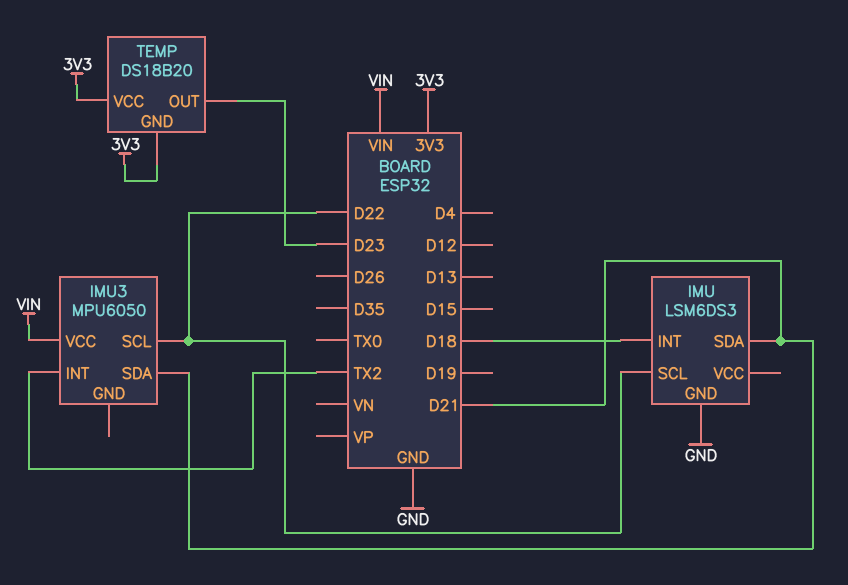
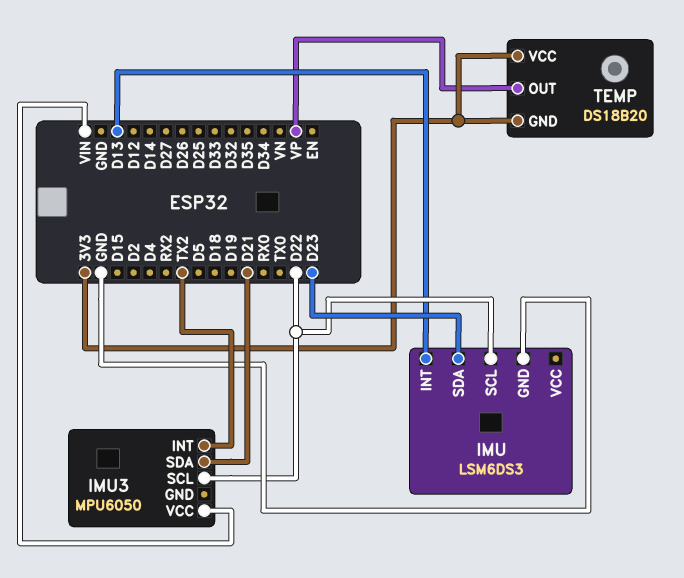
IMU pin INT: D18 -> D13
IMU pin SDA: D21 -> D23
TEMP pin OUT: D23 -> VP

